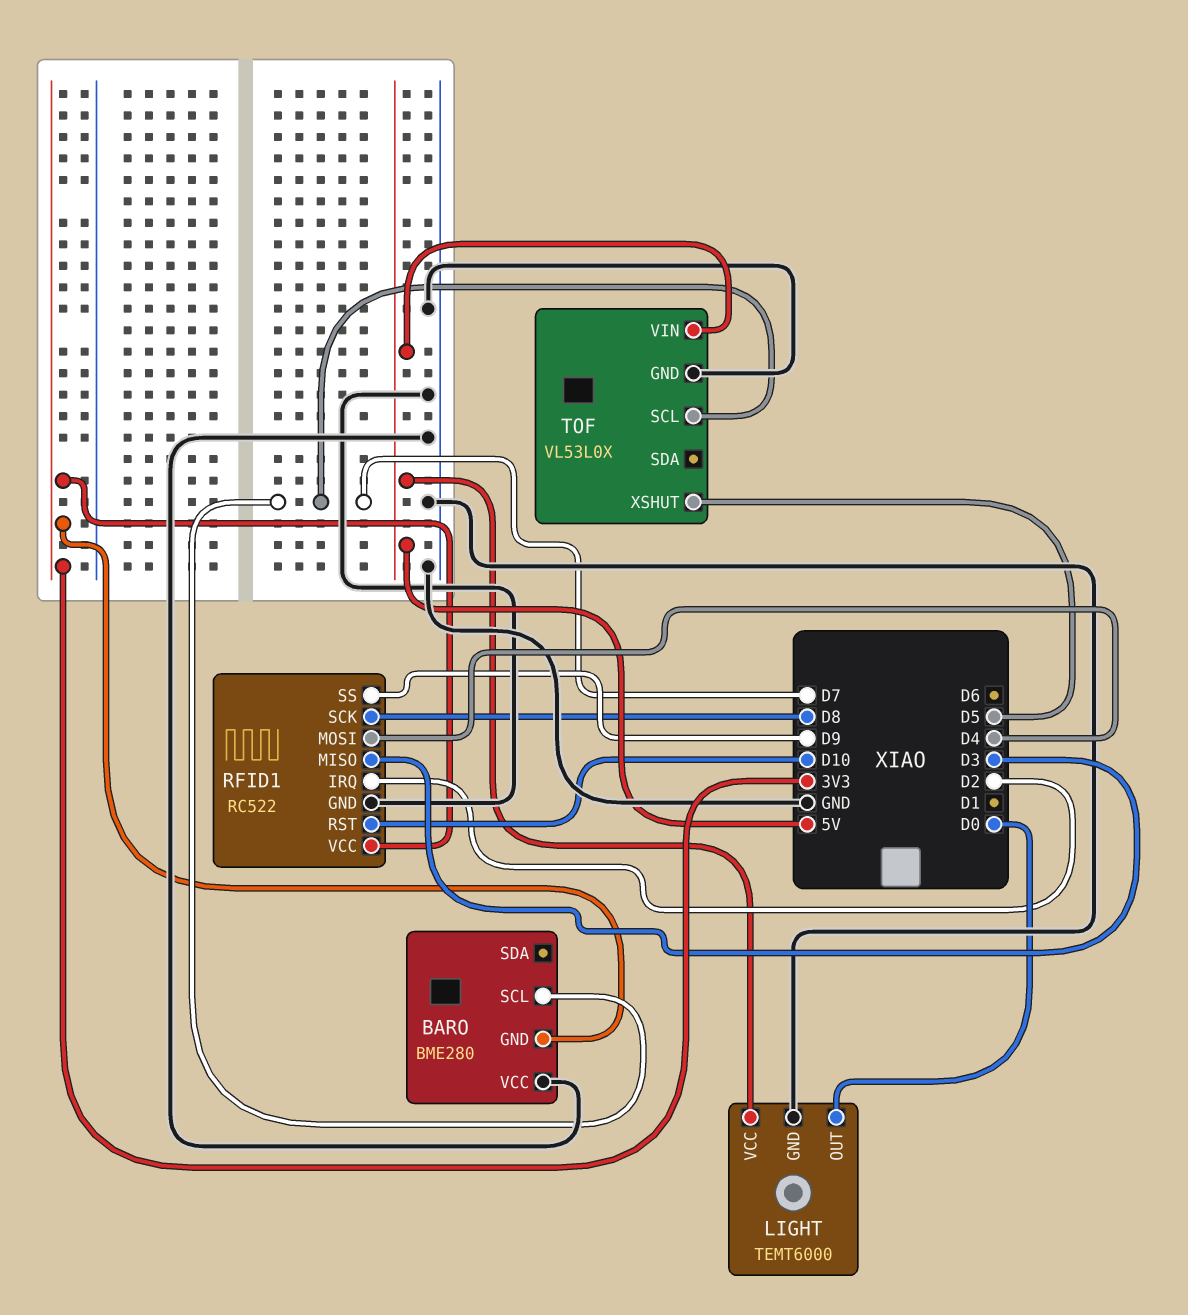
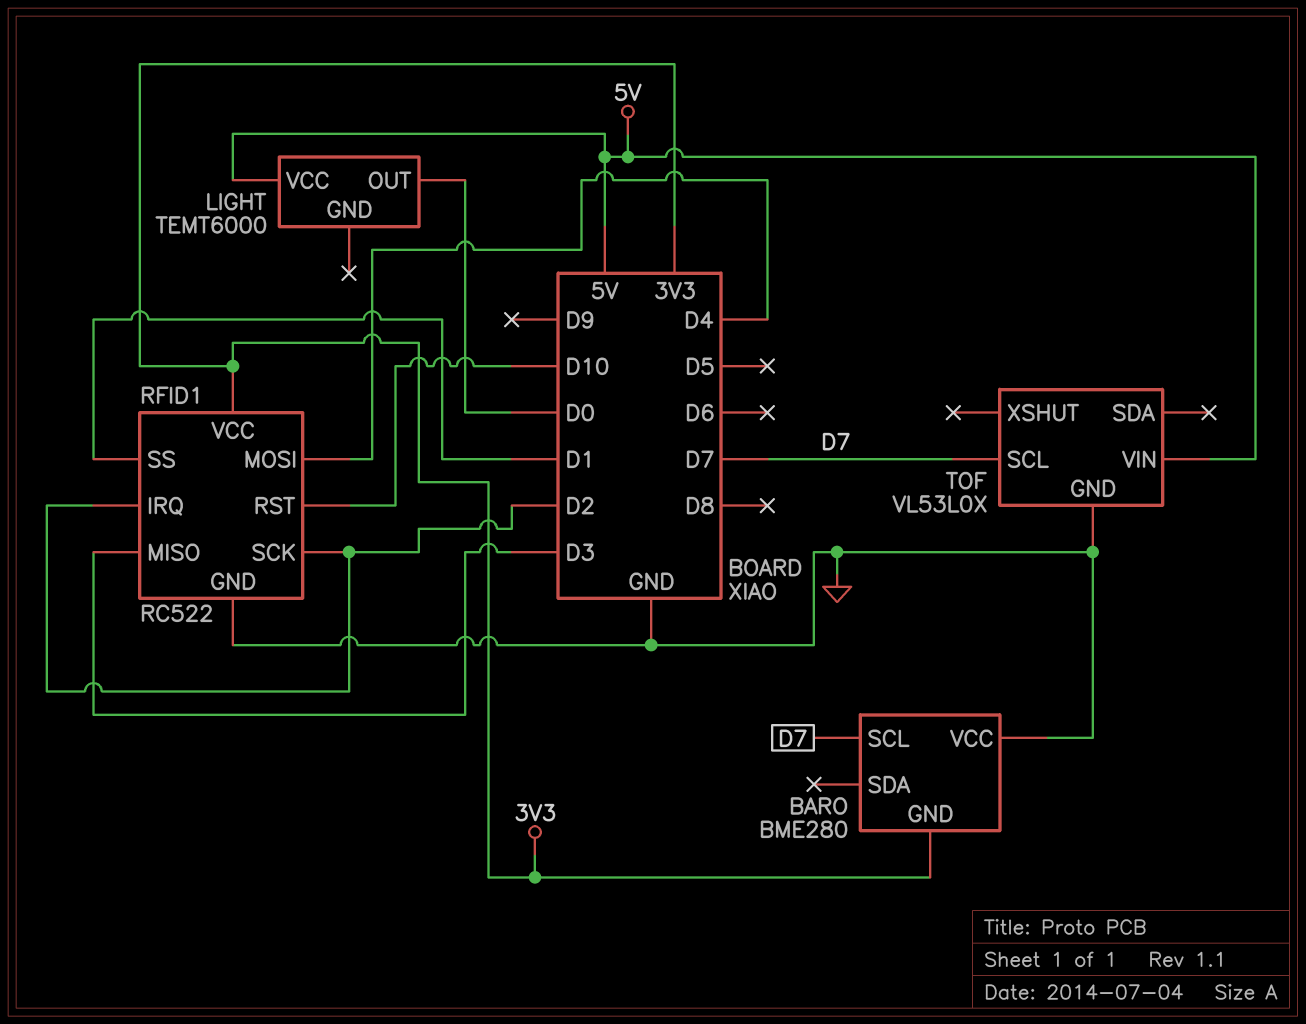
LIGHT pin GND: GND -> none
RFID1 pin SCK: D8 -> D2
RFID1 pin SS: D9 -> D1
TOF pin XSHUT: D5 -> none

